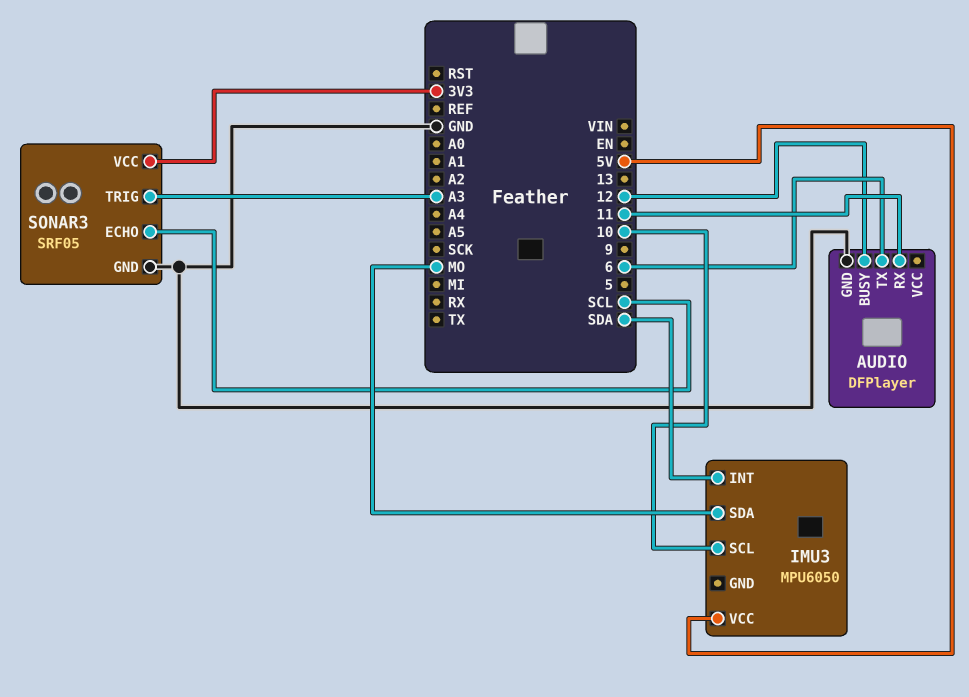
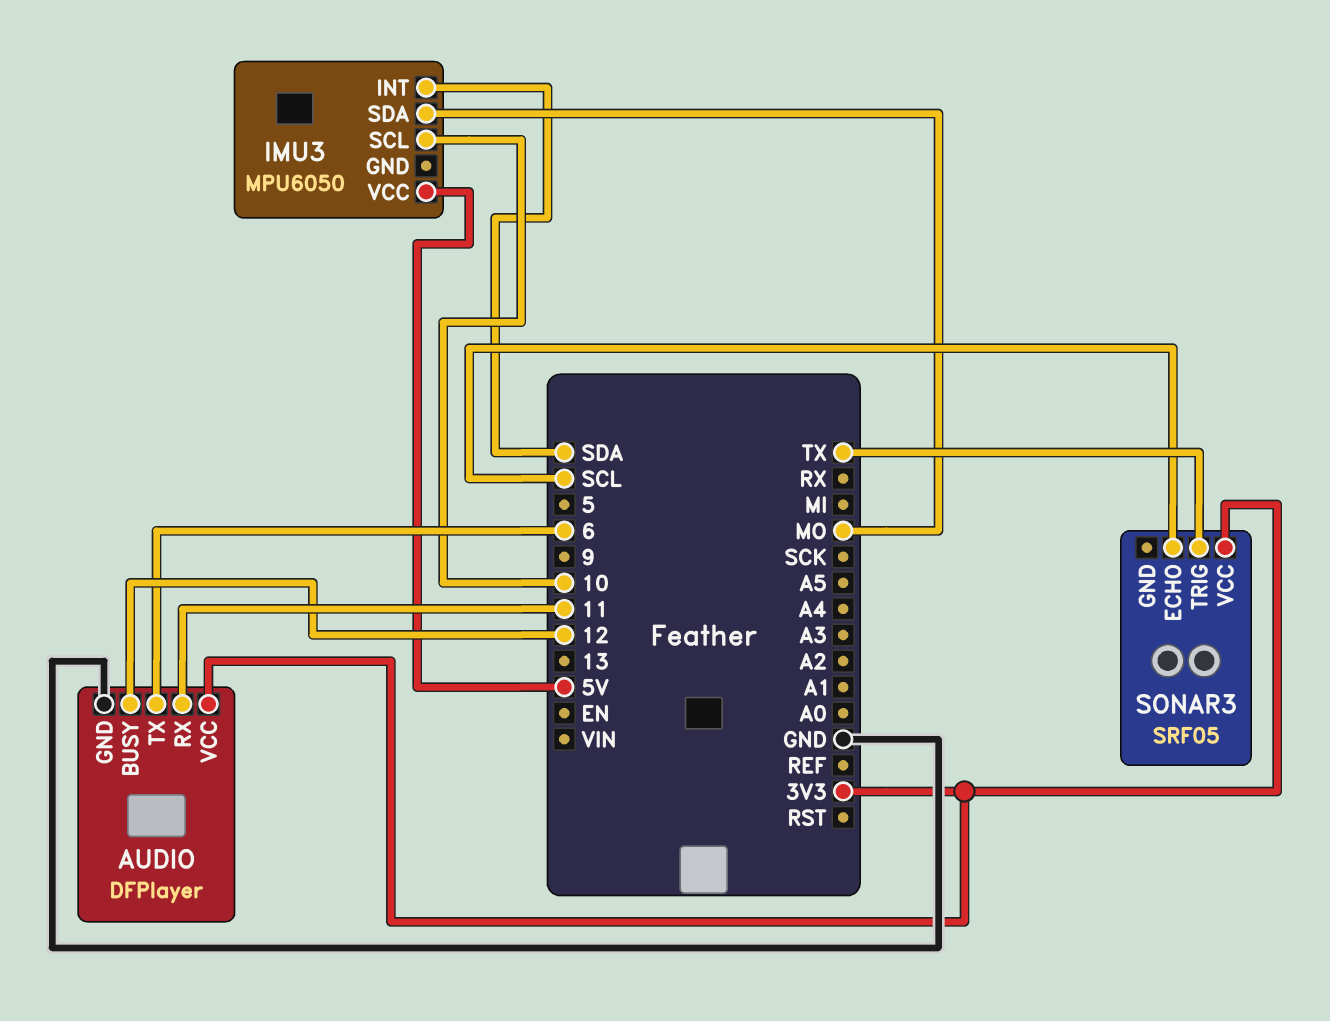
AUDIO pin VCC: none -> 3V3
SONAR3 pin GND: GND -> none
SONAR3 pin TRIG: A3 -> TX

